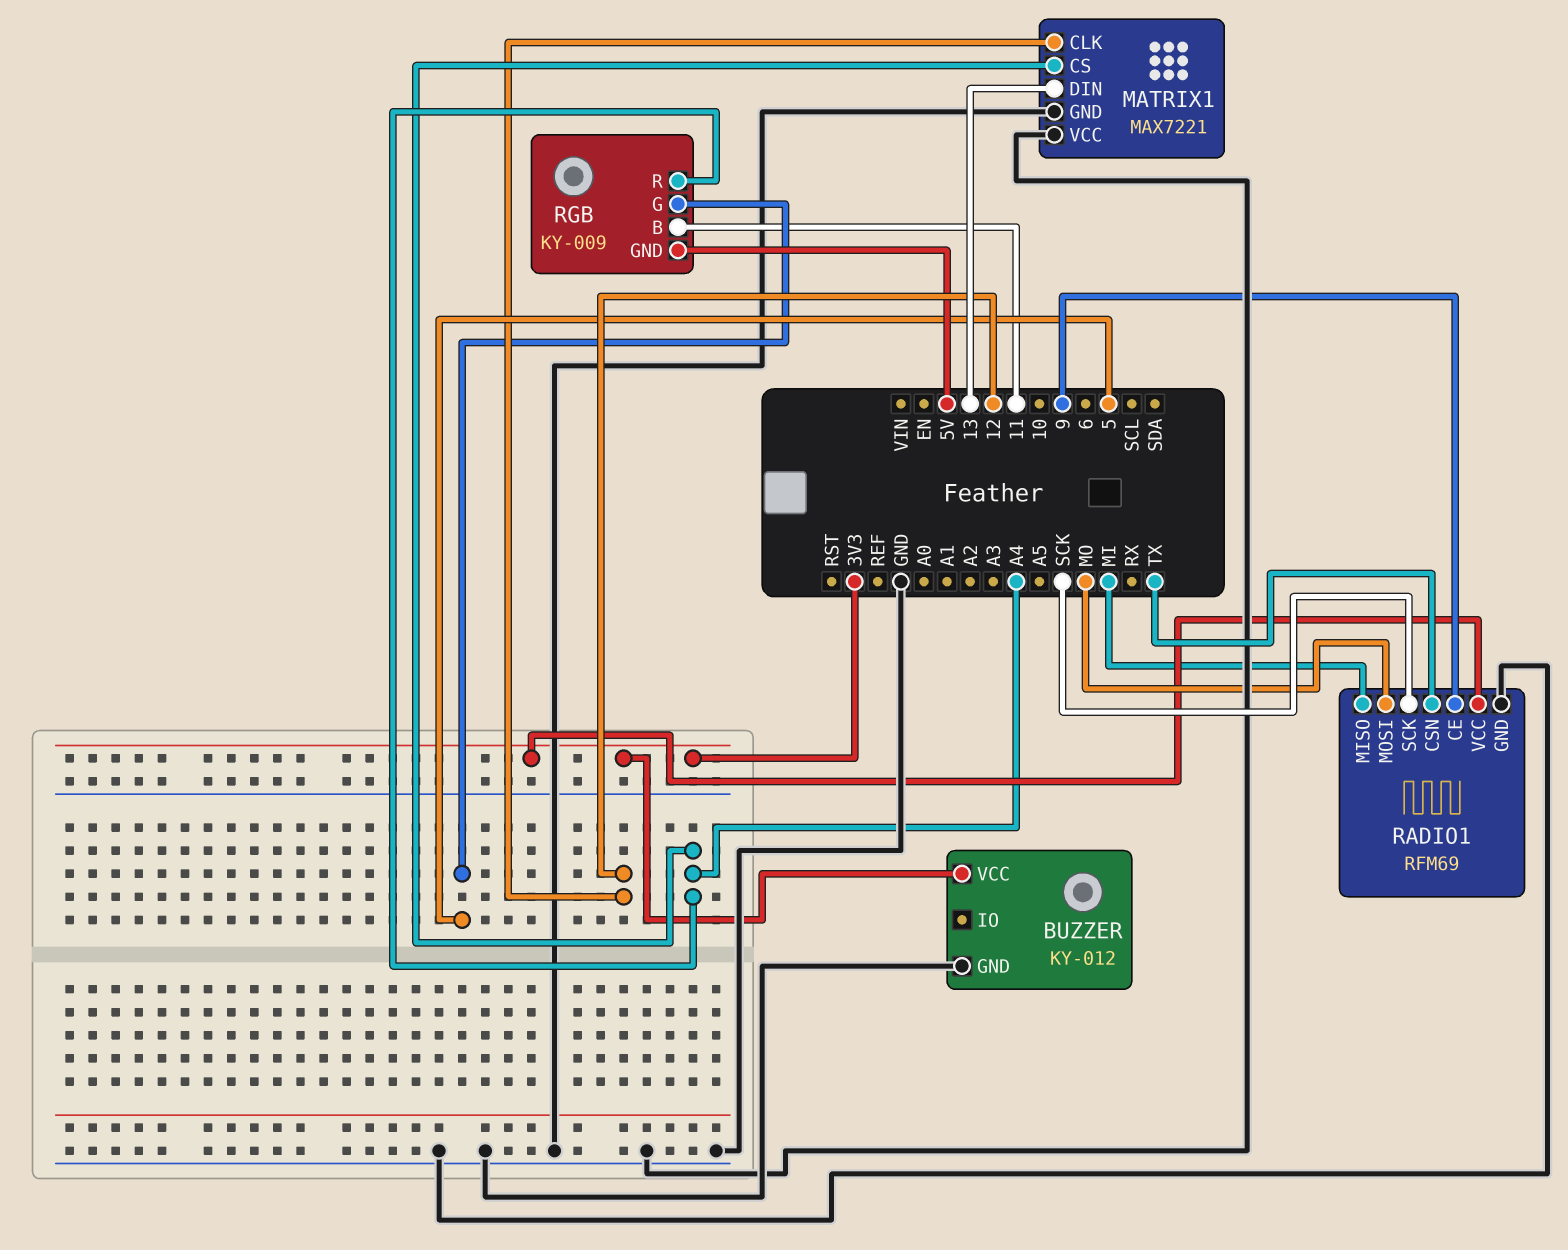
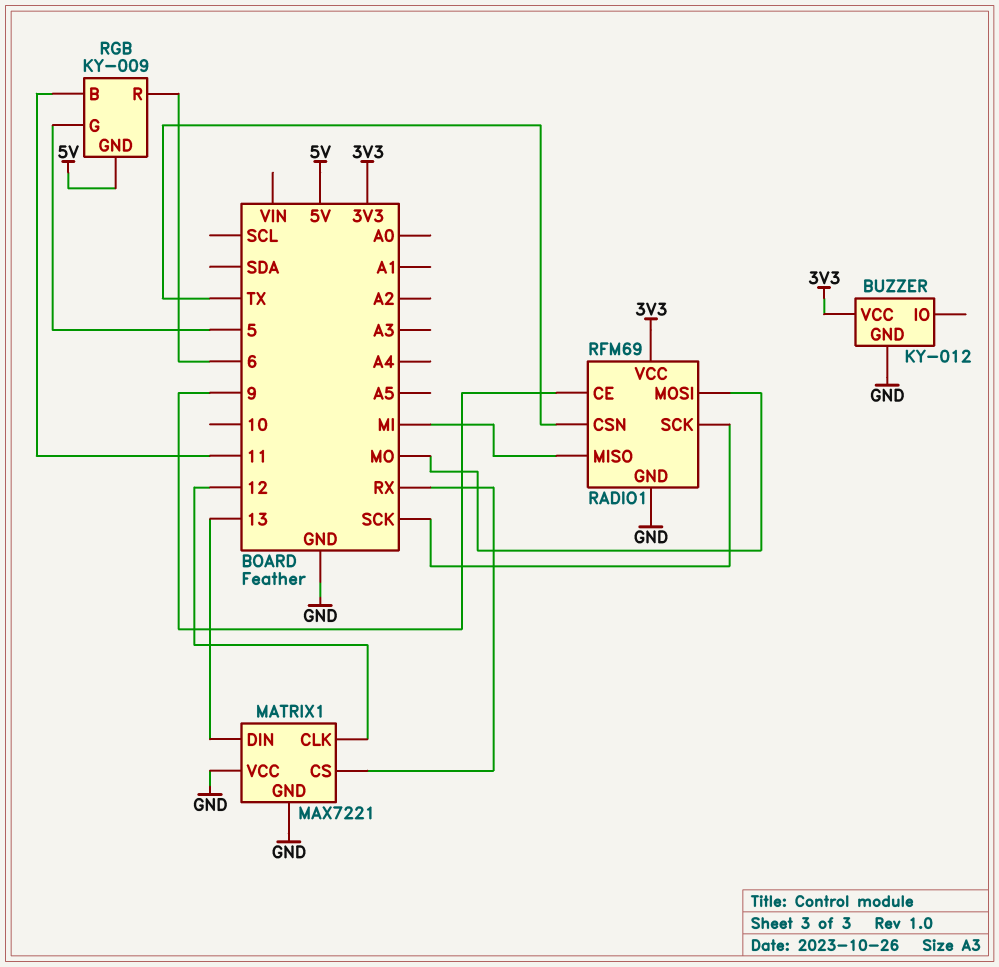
MATRIX1 pin CS: A4 -> RX
RGB pin R: A4 -> 6

